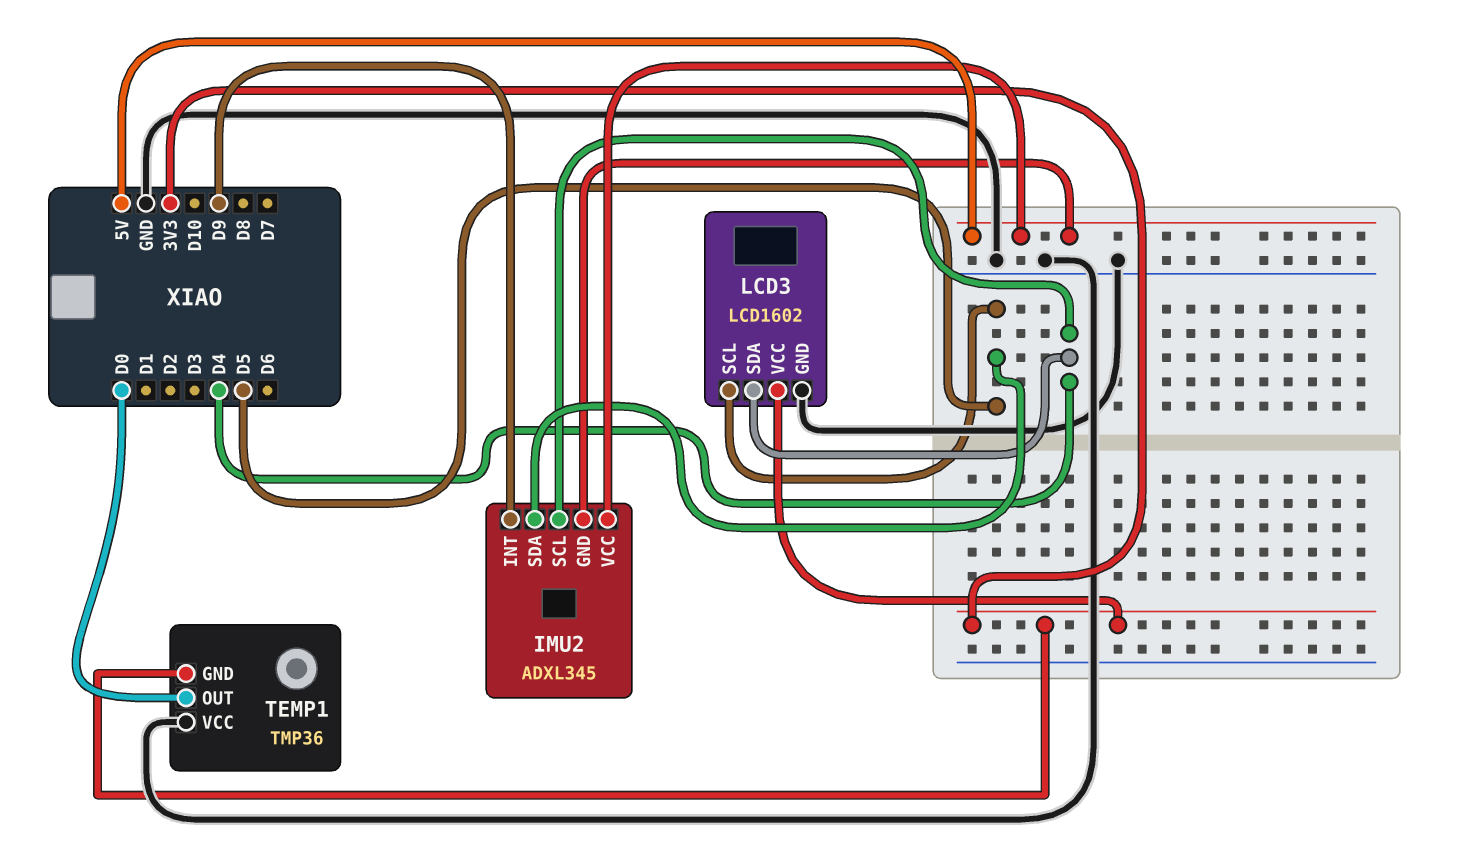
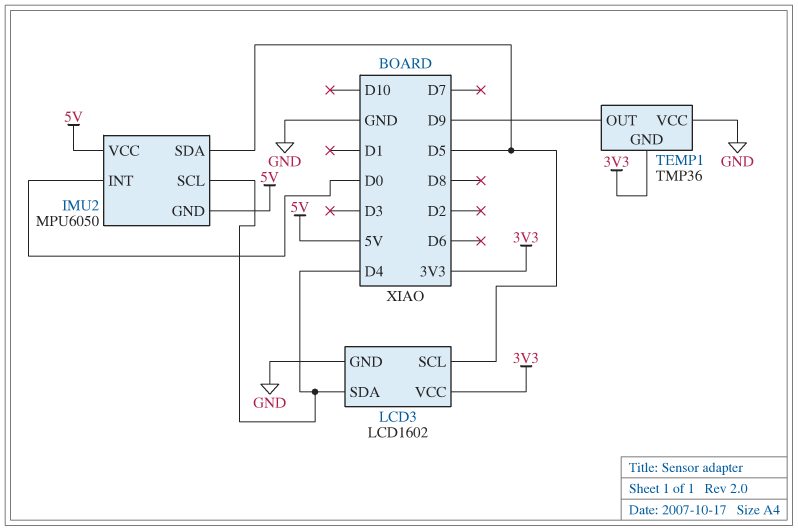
IMU2: ADXL345 -> MPU6050
IMU2 pin INT: D9 -> D0
TEMP1 pin OUT: D0 -> D9

